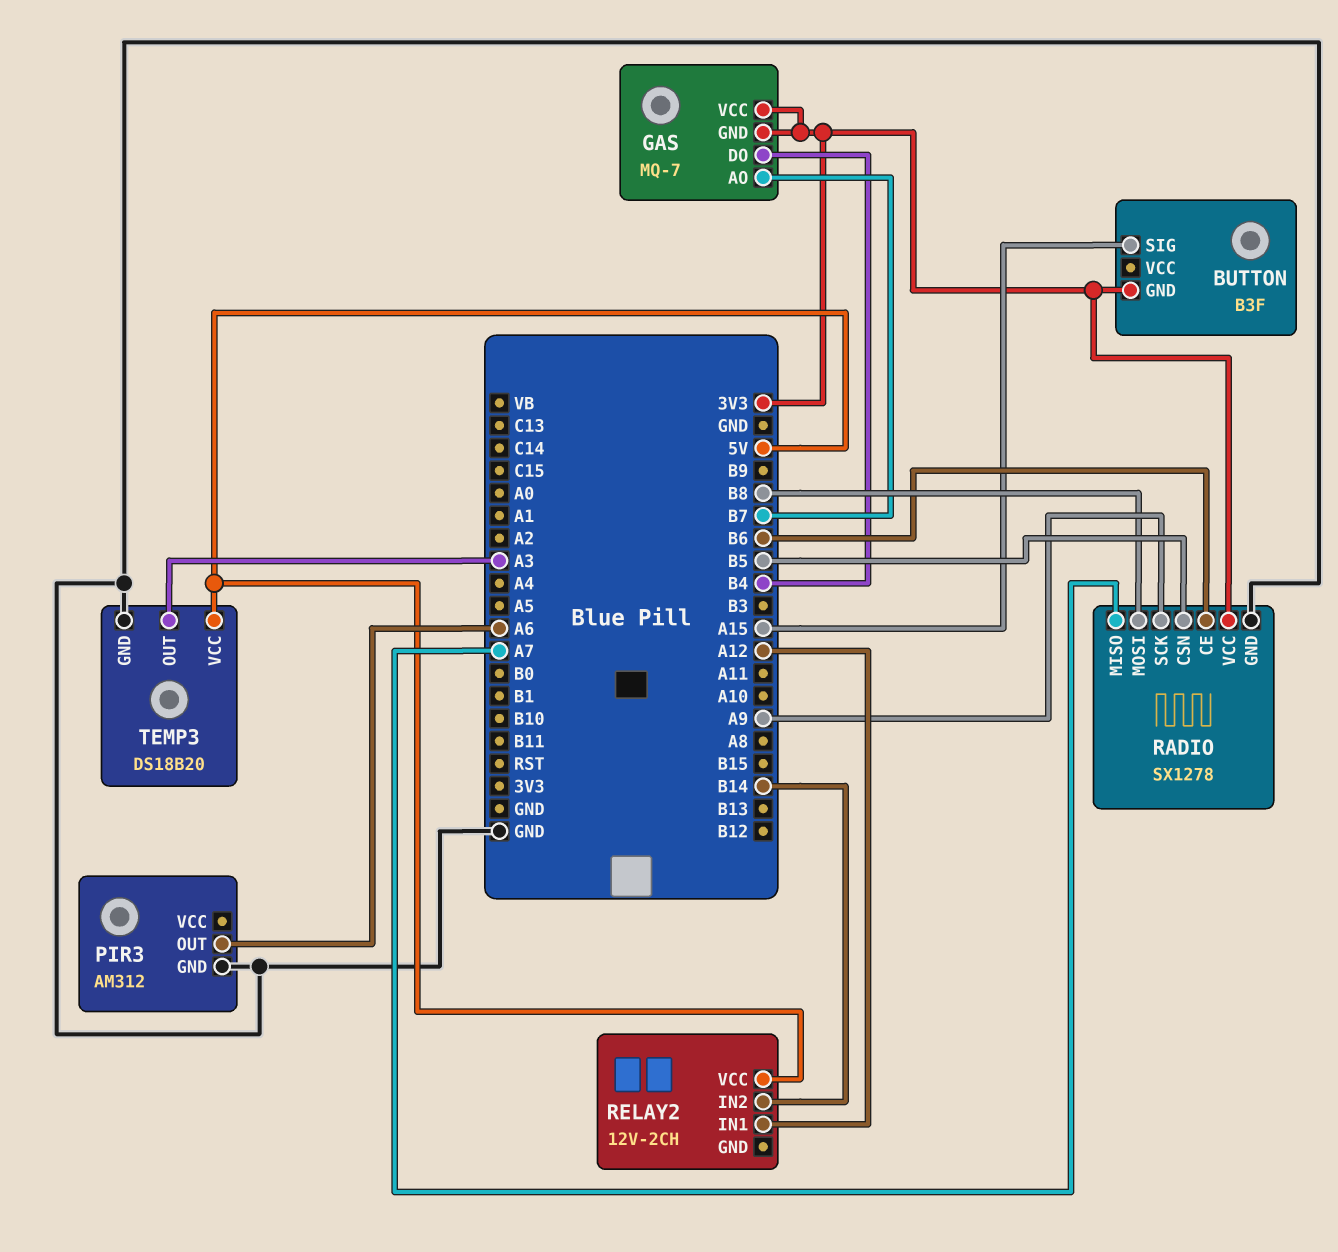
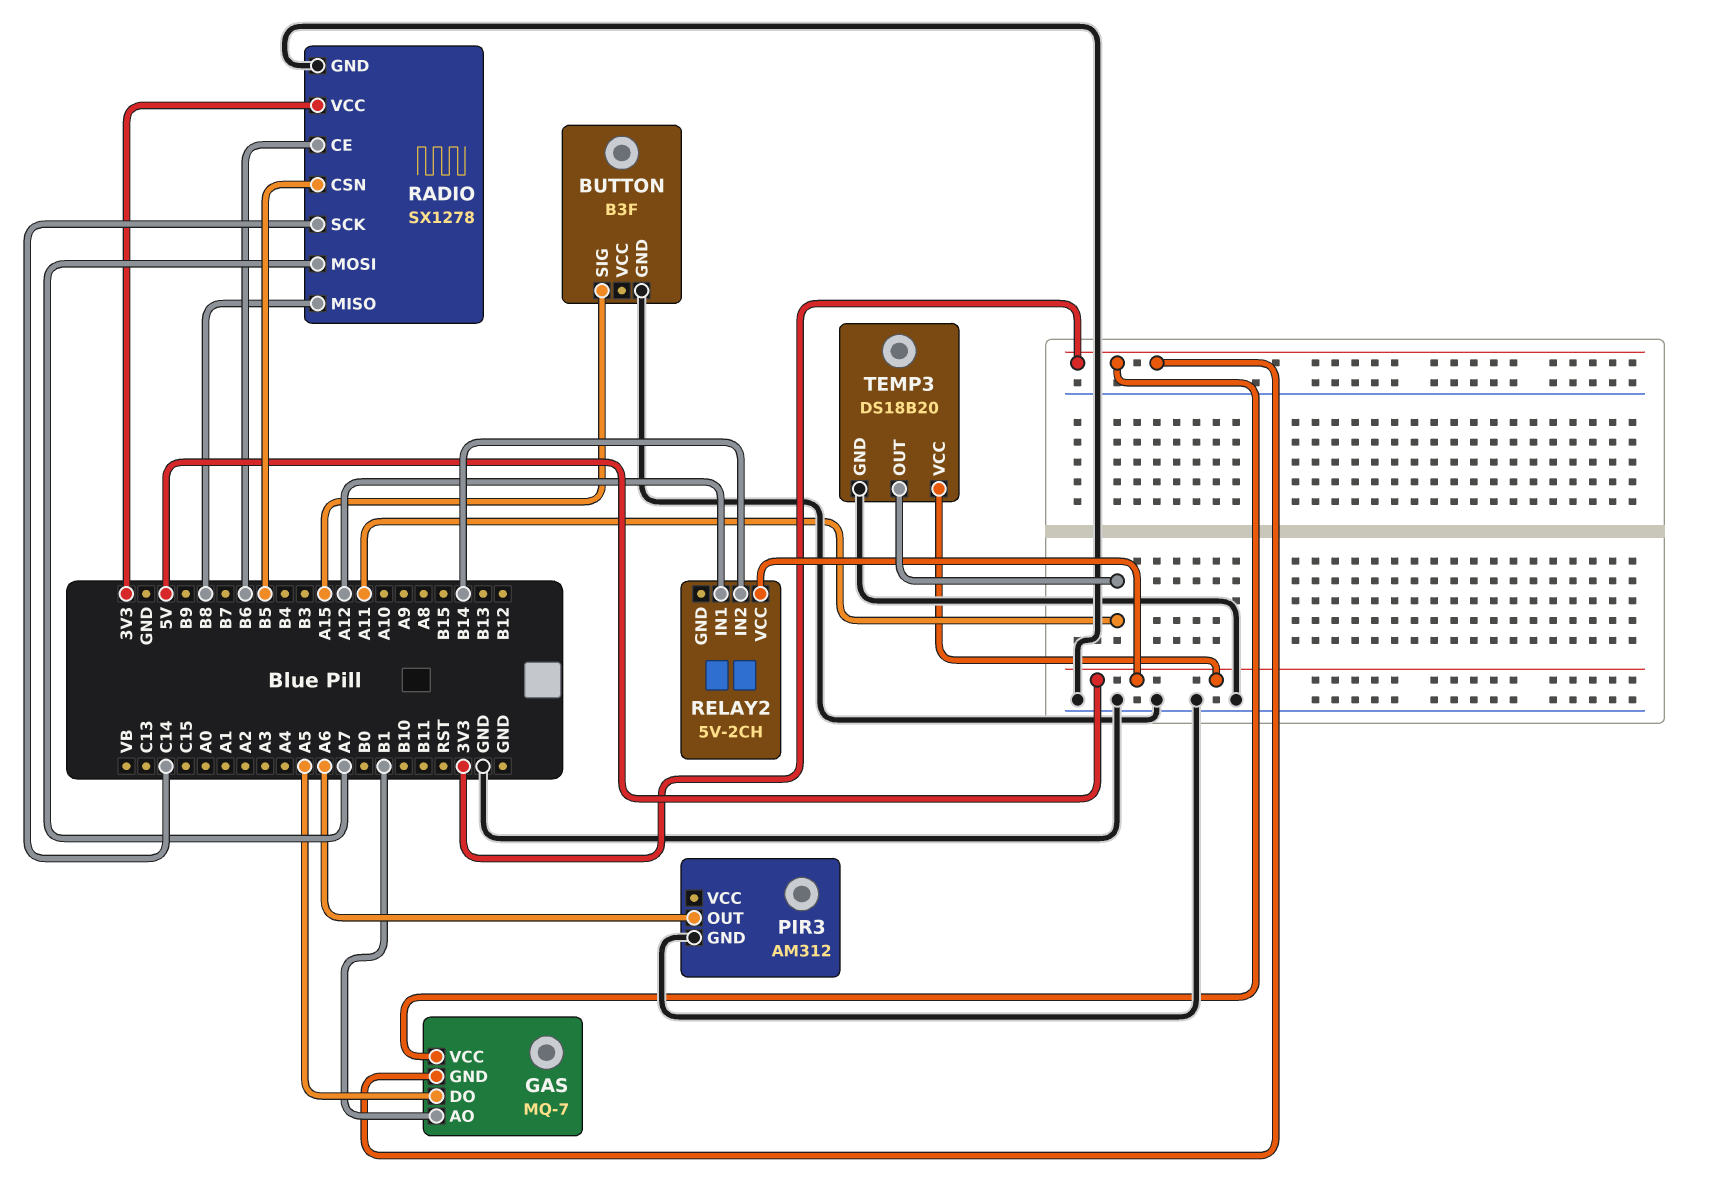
BUTTON pin GND: 3V3 -> GND
GAS pin AO: B7 -> B1
GAS pin DO: B4 -> A5
RADIO pin MISO: A7 -> B8
RADIO pin MOSI: B8 -> A7
RADIO pin SCK: A9 -> C14
RELAY2: 12V-2CH -> 5V-2CH
TEMP3 pin OUT: A3 -> A11

